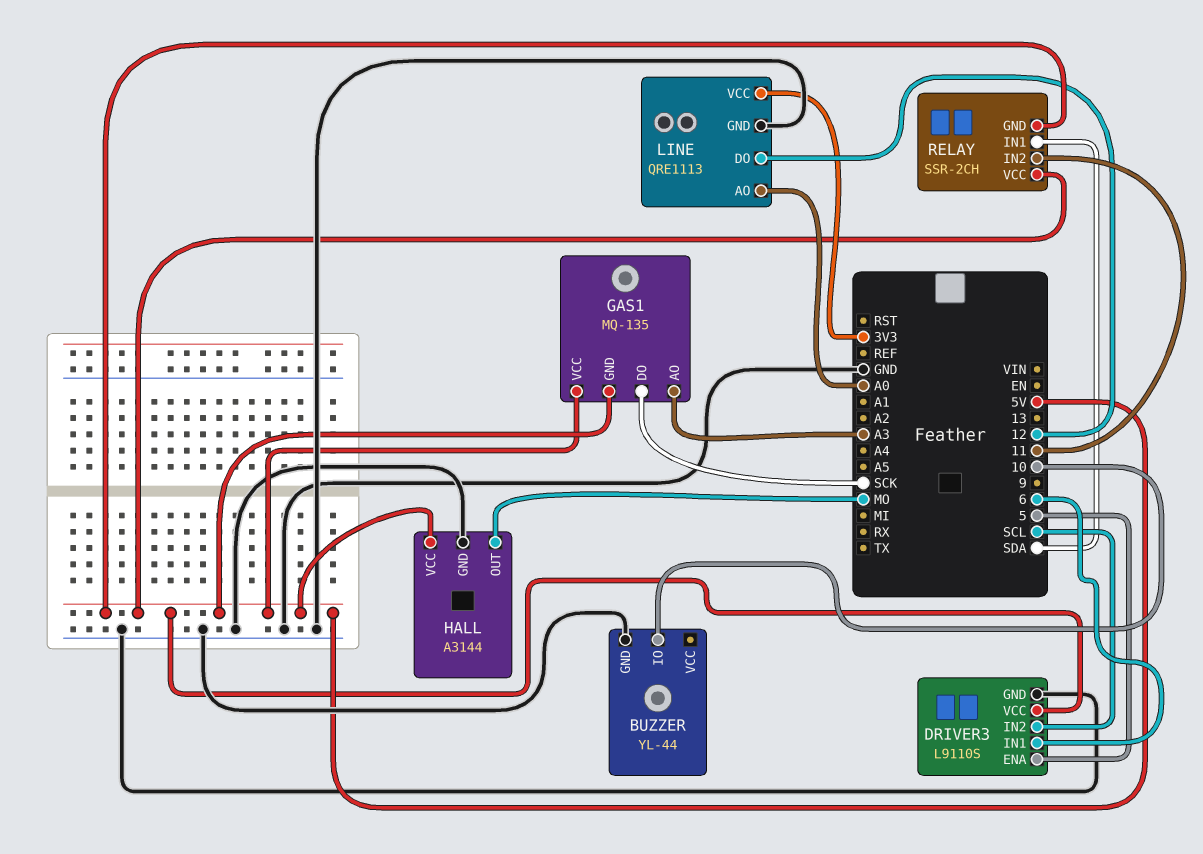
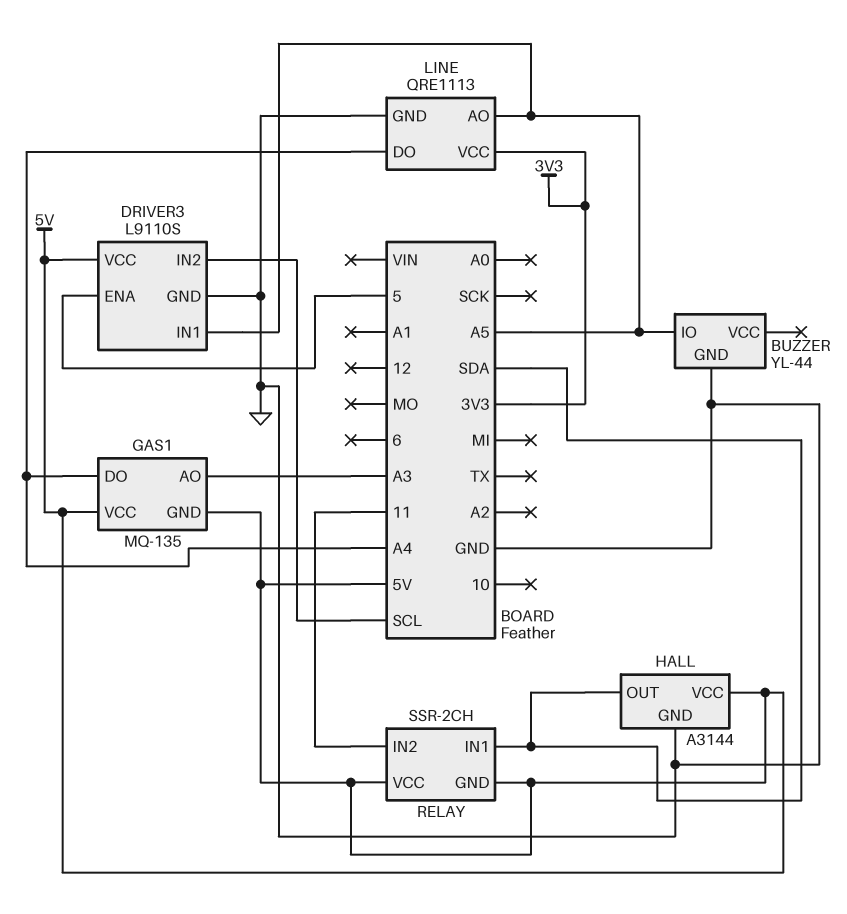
BUZZER pin IO: 10 -> A5
DRIVER3 pin IN1: 6 -> A5
GAS1 pin DO: SCK -> A4
HALL pin OUT: MO -> SDA
LINE pin AO: A0 -> A5
LINE pin DO: 12 -> A4

